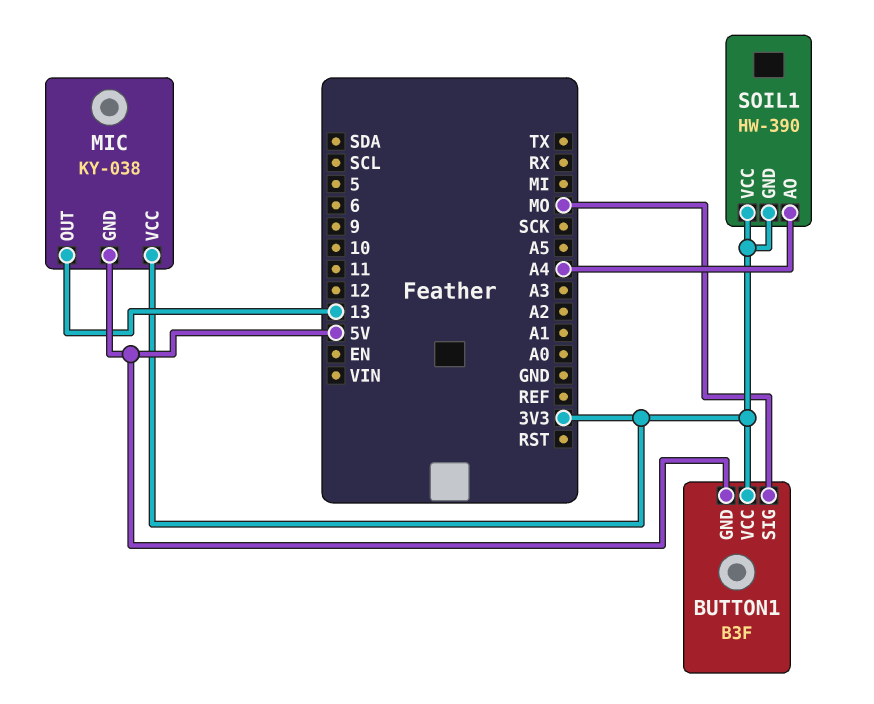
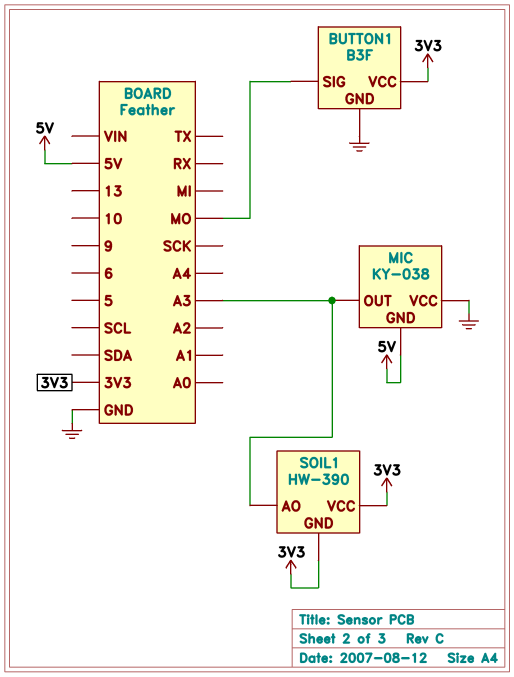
BUTTON1 pin GND: 5V -> GND
MIC pin OUT: 13 -> A3
MIC pin VCC: 3V3 -> GND
SOIL1 pin AO: A4 -> A3

